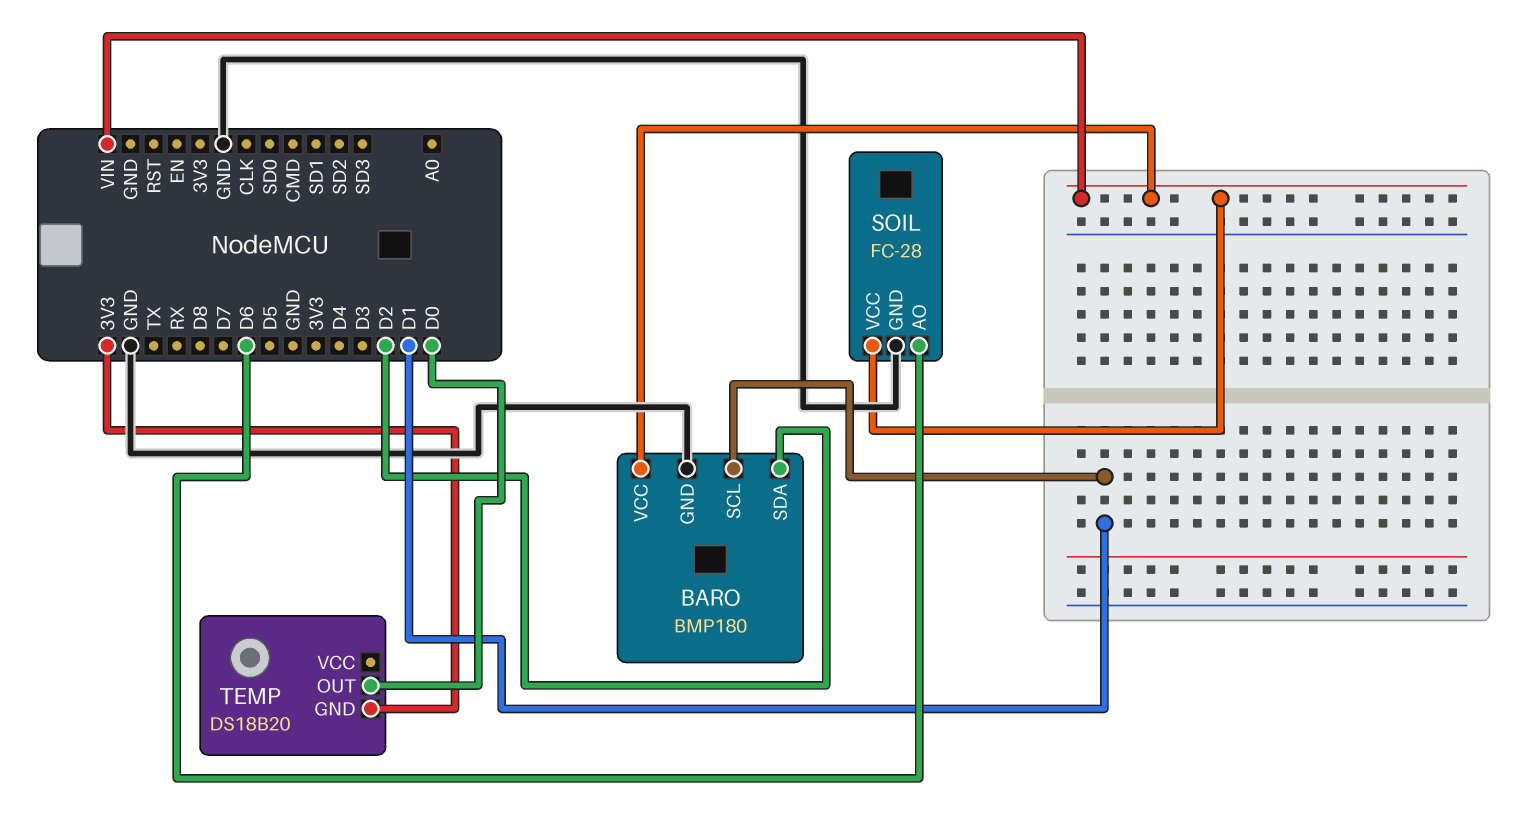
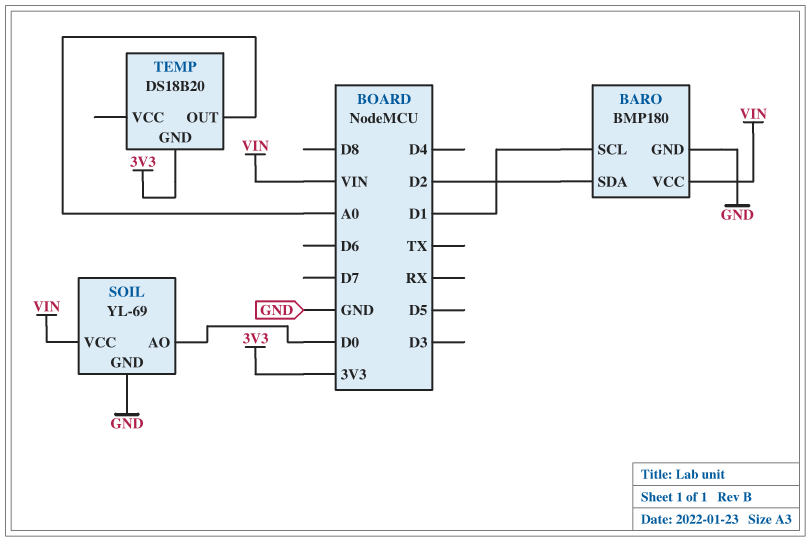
SOIL: FC-28 -> YL-69
SOIL pin AO: D6 -> D0
TEMP pin OUT: D0 -> A0

